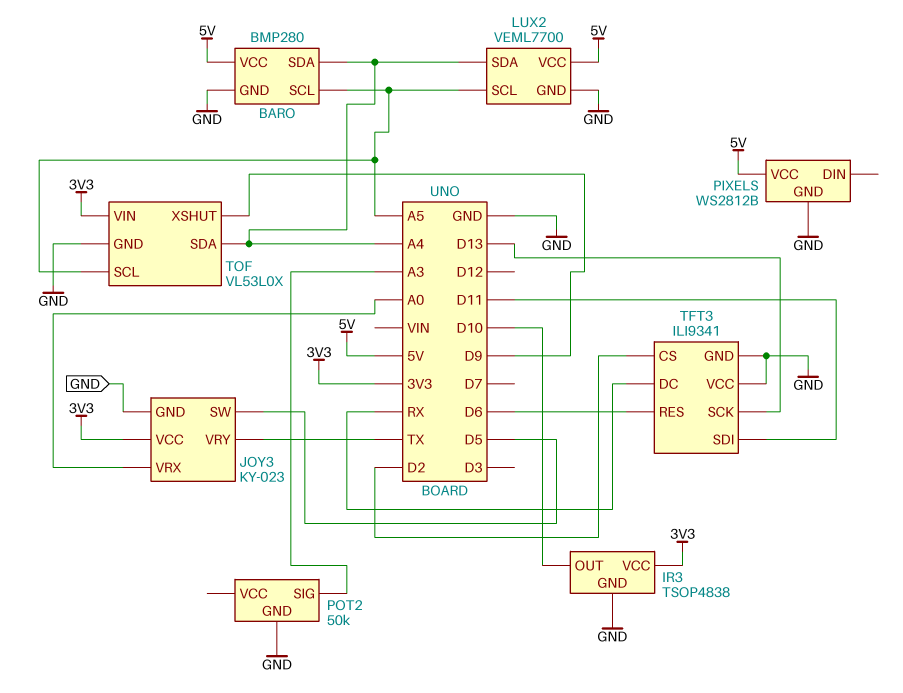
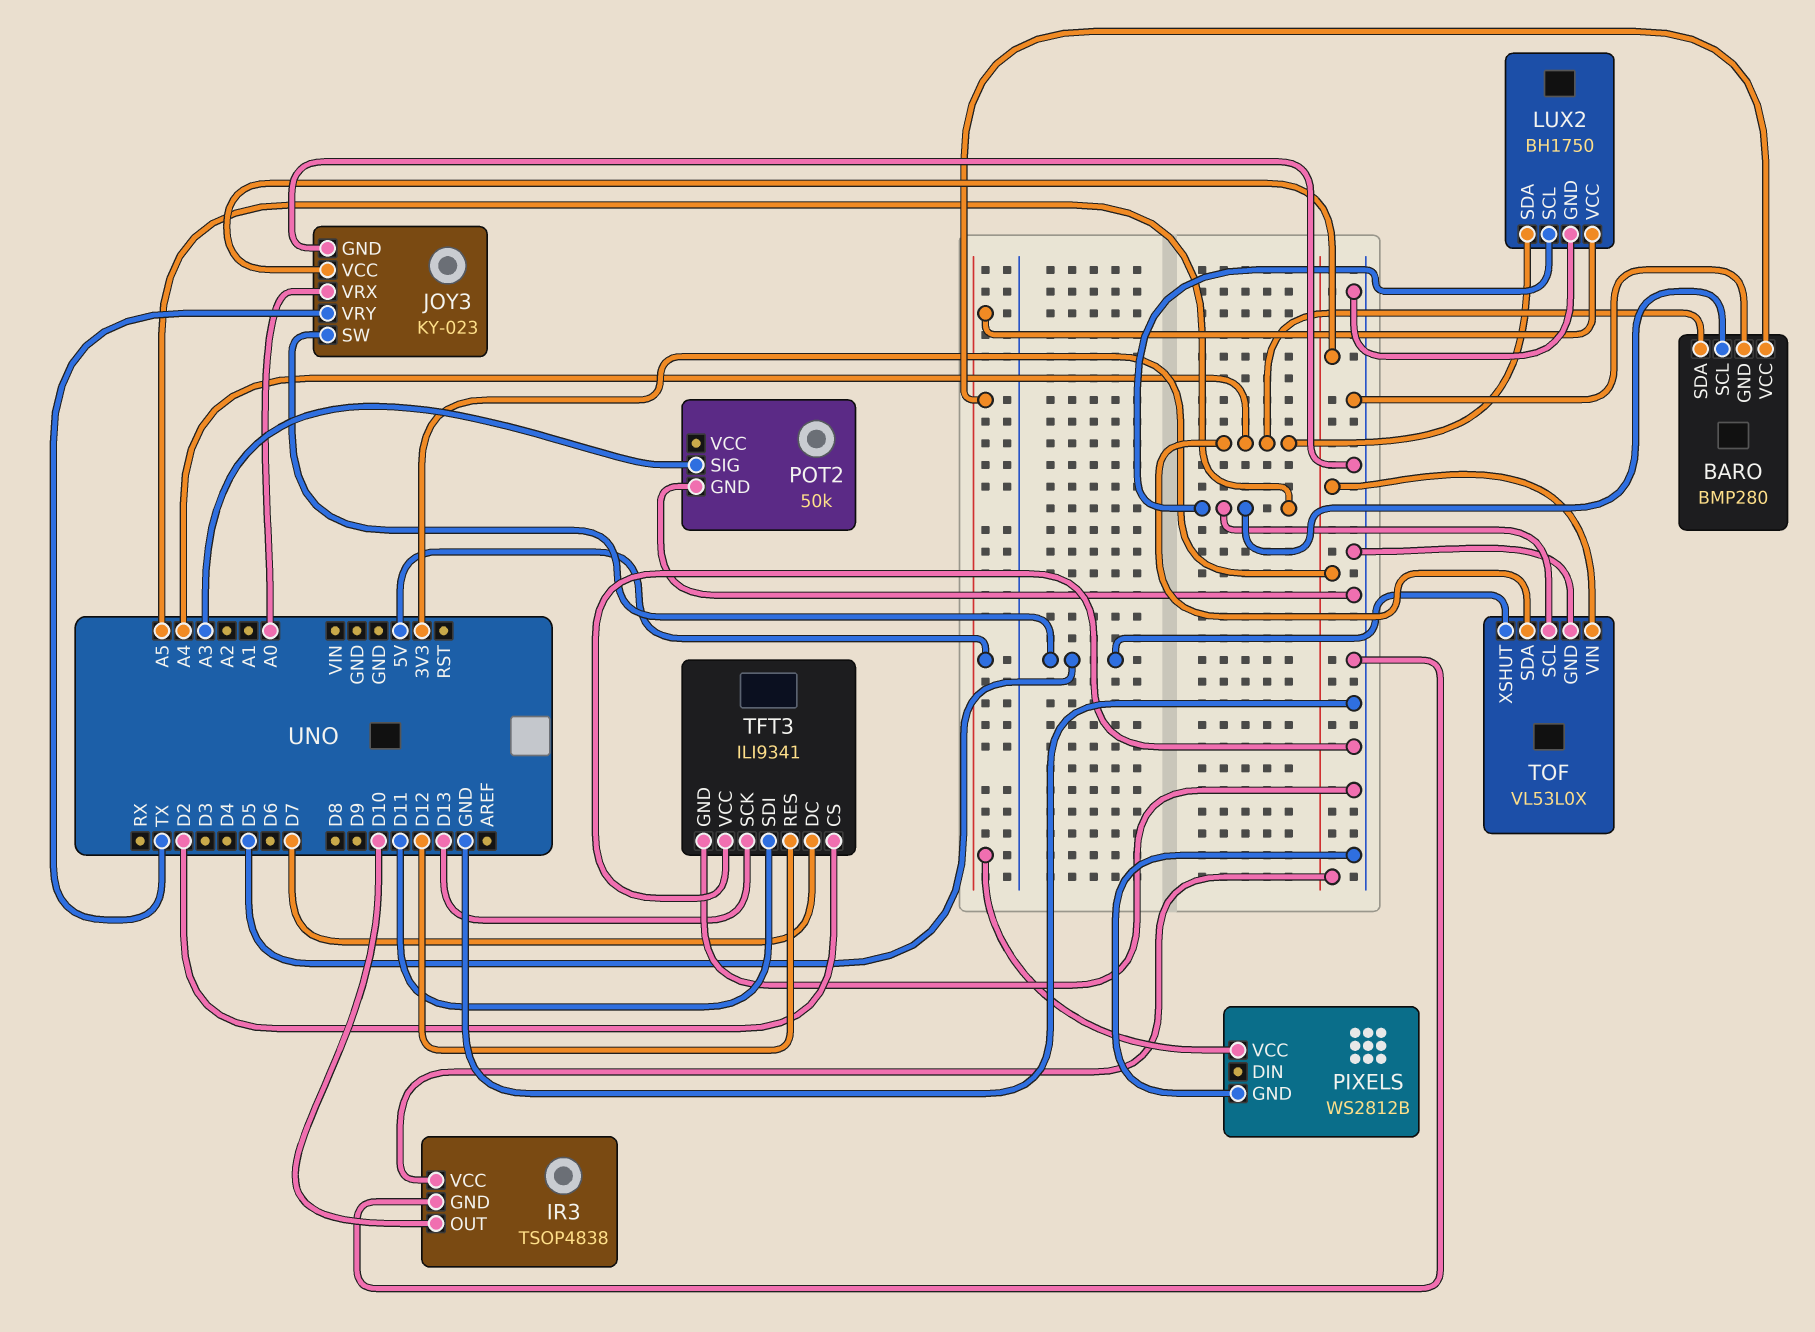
LUX2: VEML7700 -> BH1750
TFT3 pin DC: RX -> D7
TFT3 pin RES: D6 -> D12
TOF pin XSHUT: D9 -> D5

